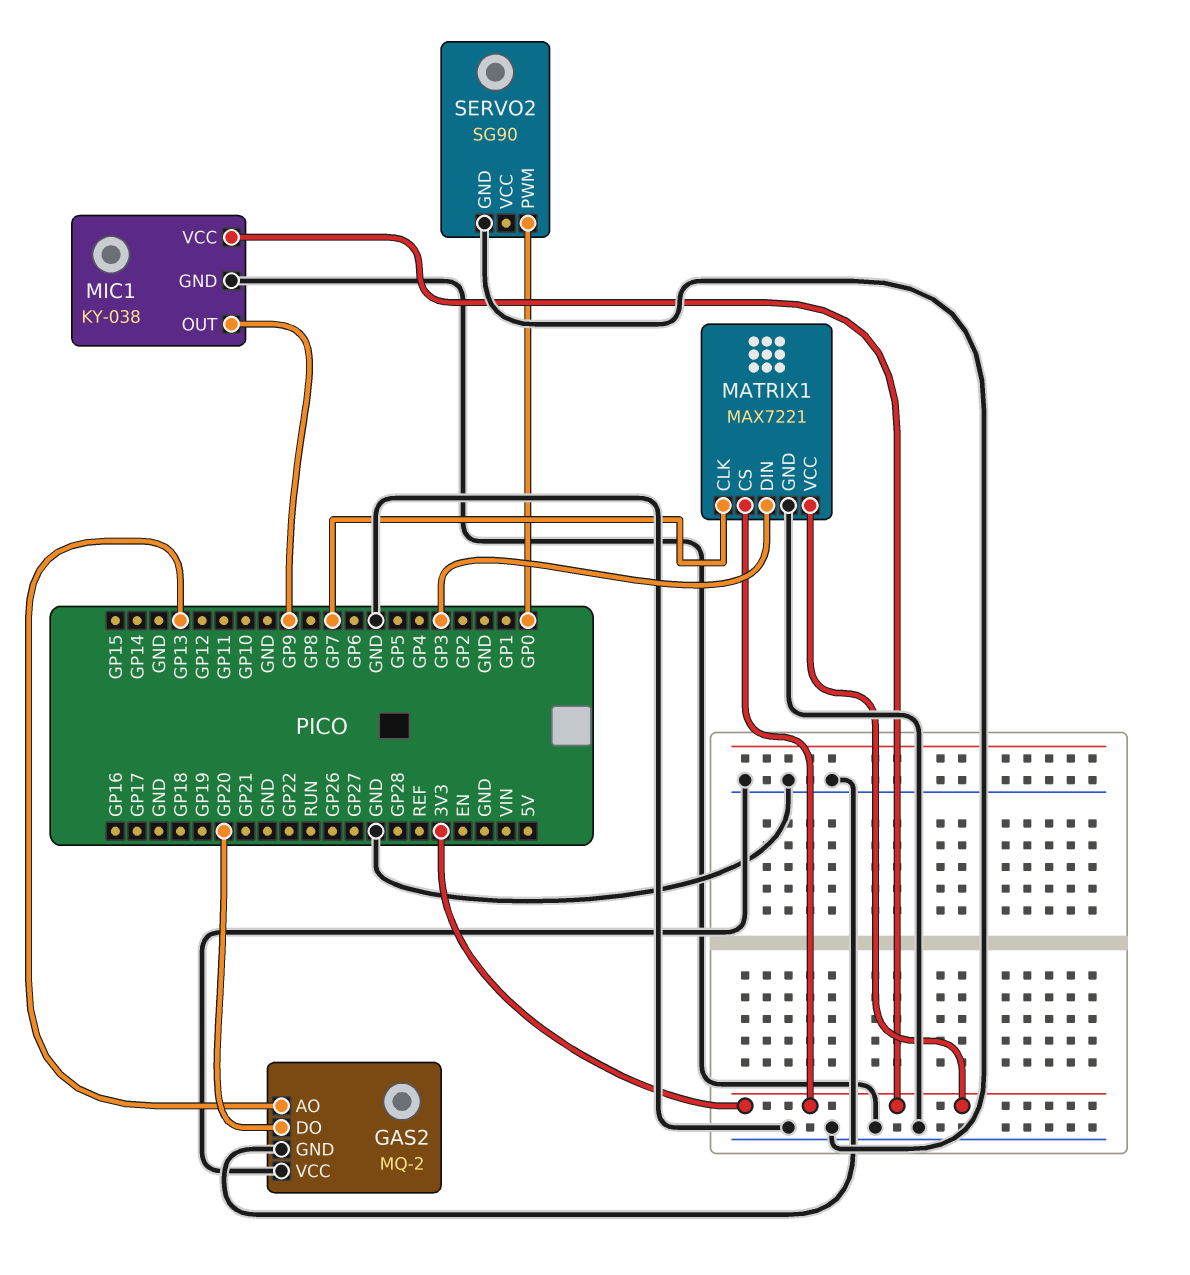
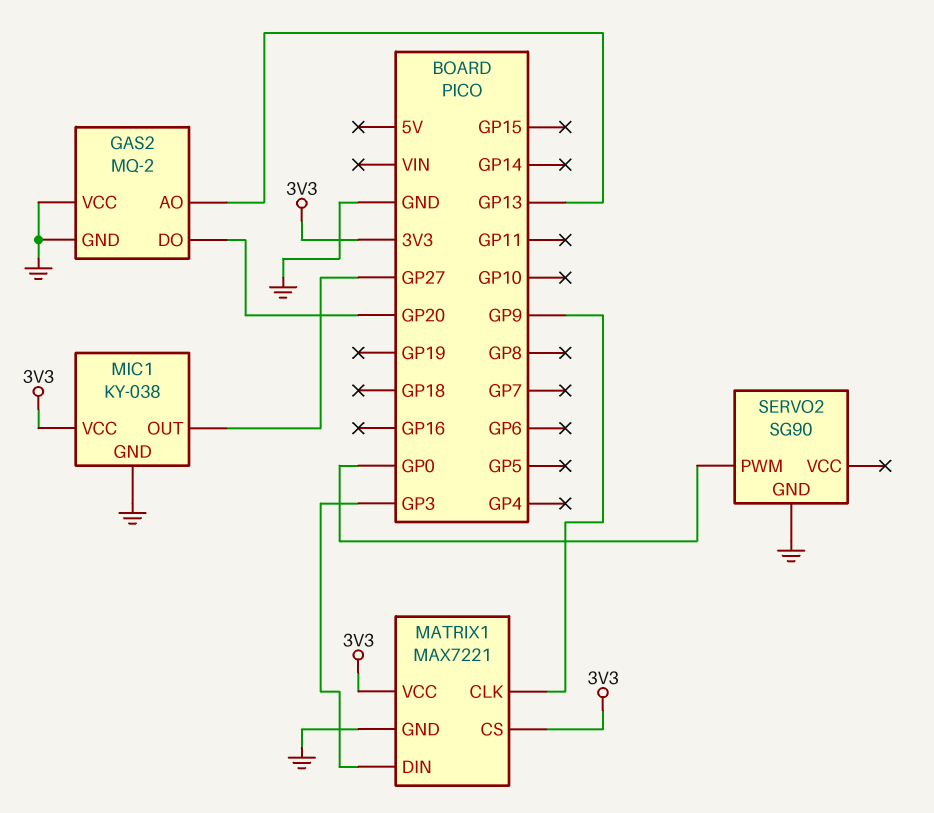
MATRIX1 pin CLK: GP7 -> GP9
MIC1 pin OUT: GP9 -> GP27

